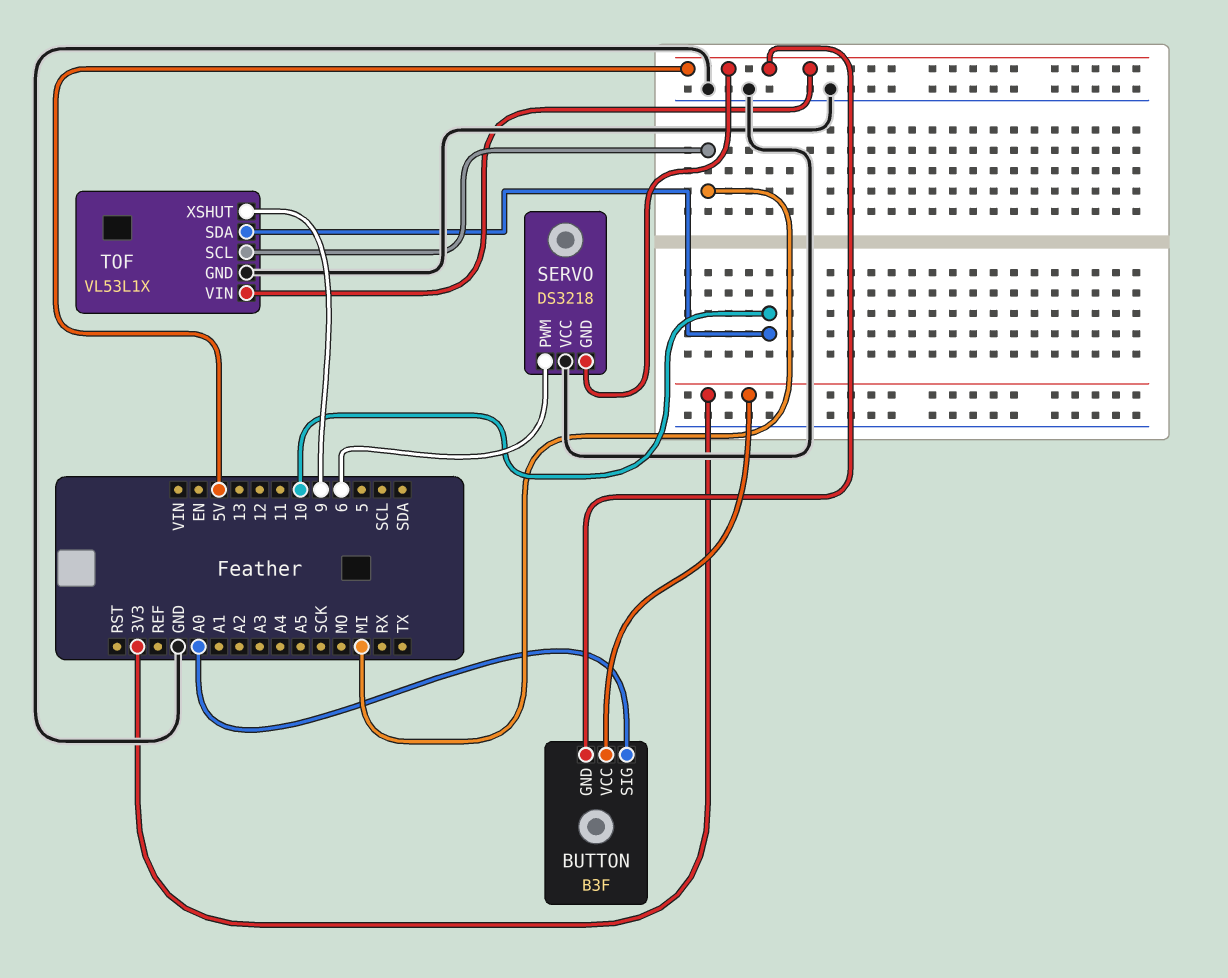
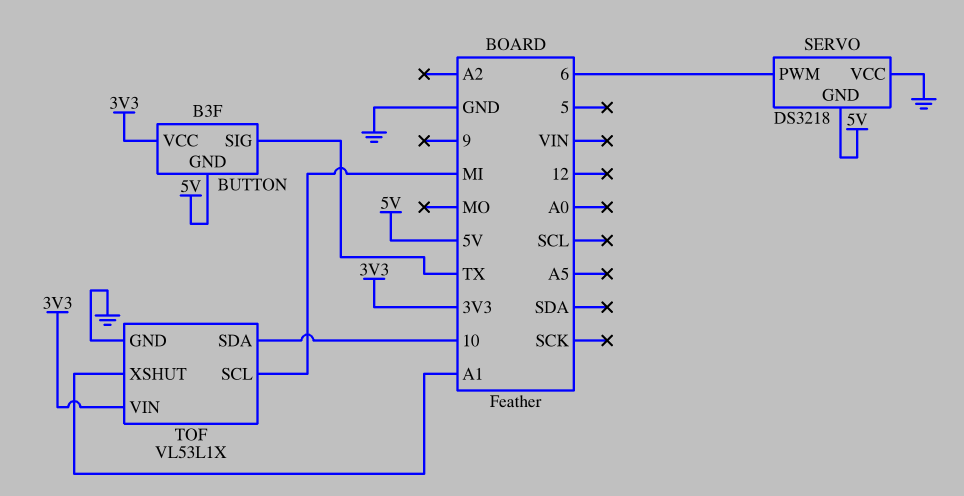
BUTTON pin SIG: A0 -> TX
TOF pin VIN: 5V -> 3V3
TOF pin XSHUT: 9 -> A1

